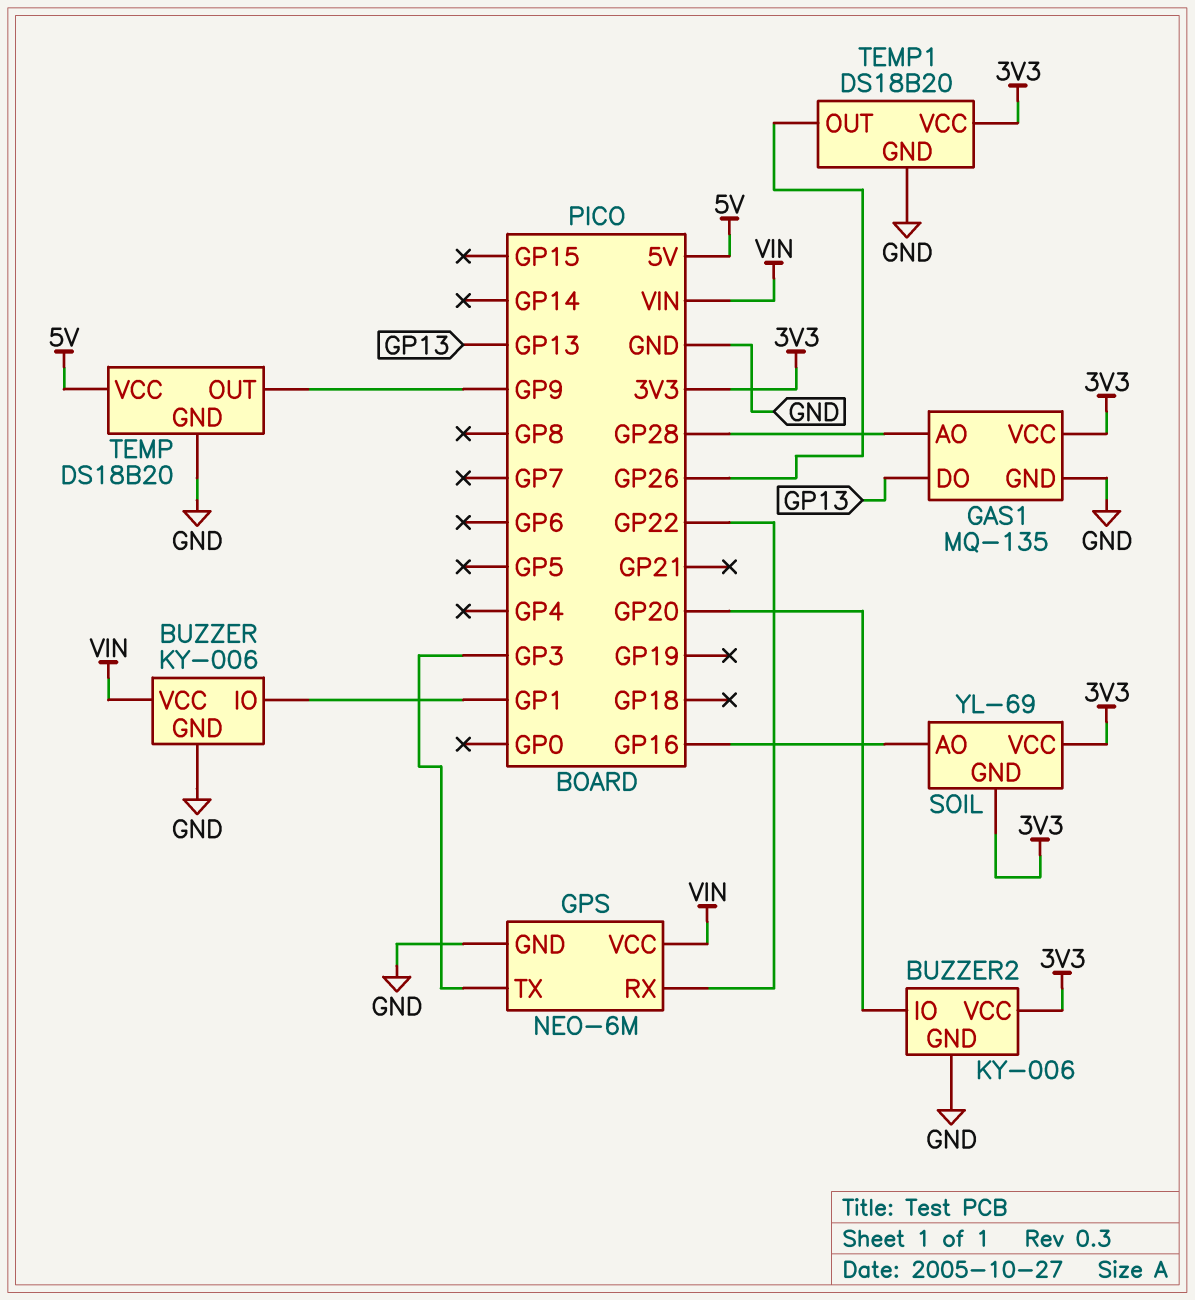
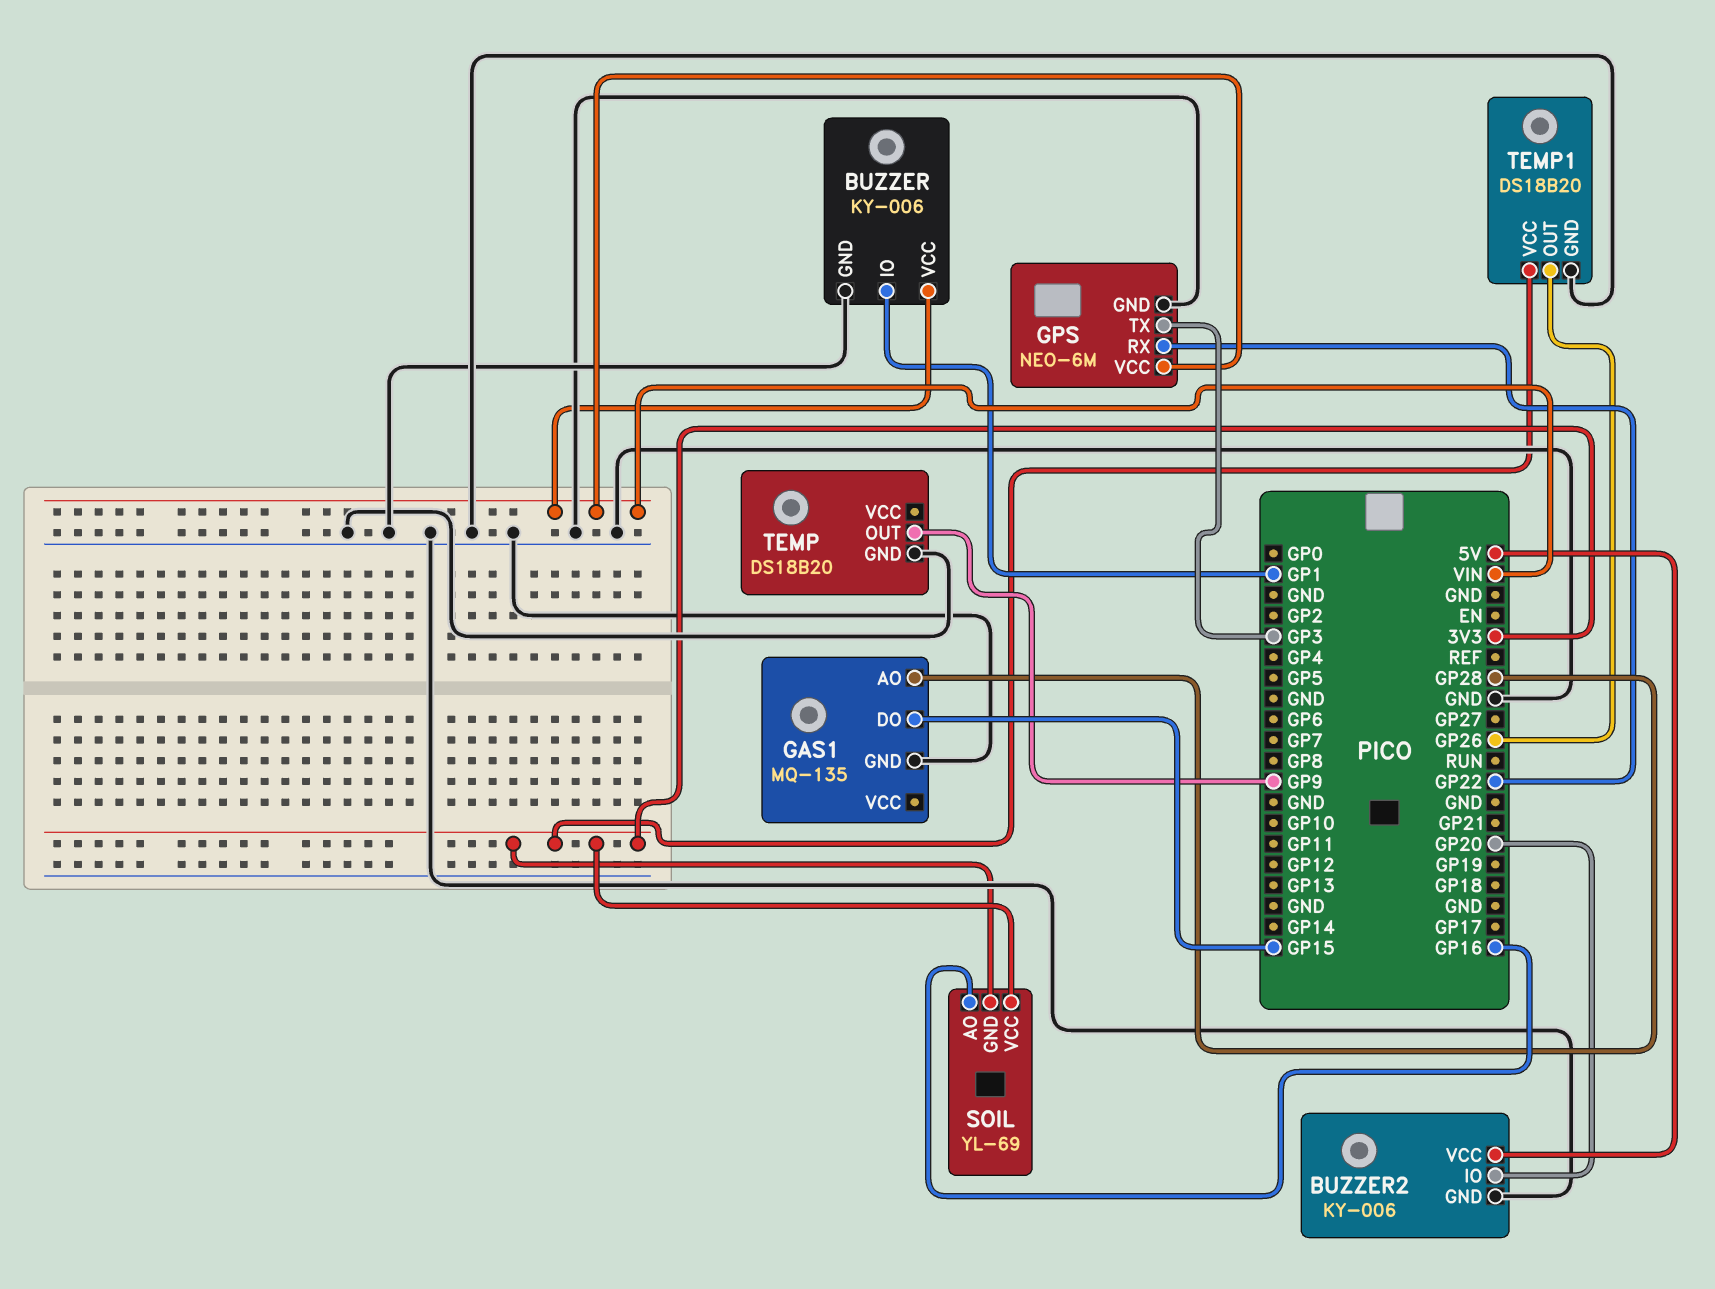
BUZZER2 pin VCC: 3V3 -> 5V
GAS1 pin DO: GP13 -> GP15
GAS1 pin VCC: 3V3 -> none
TEMP pin VCC: 5V -> none

